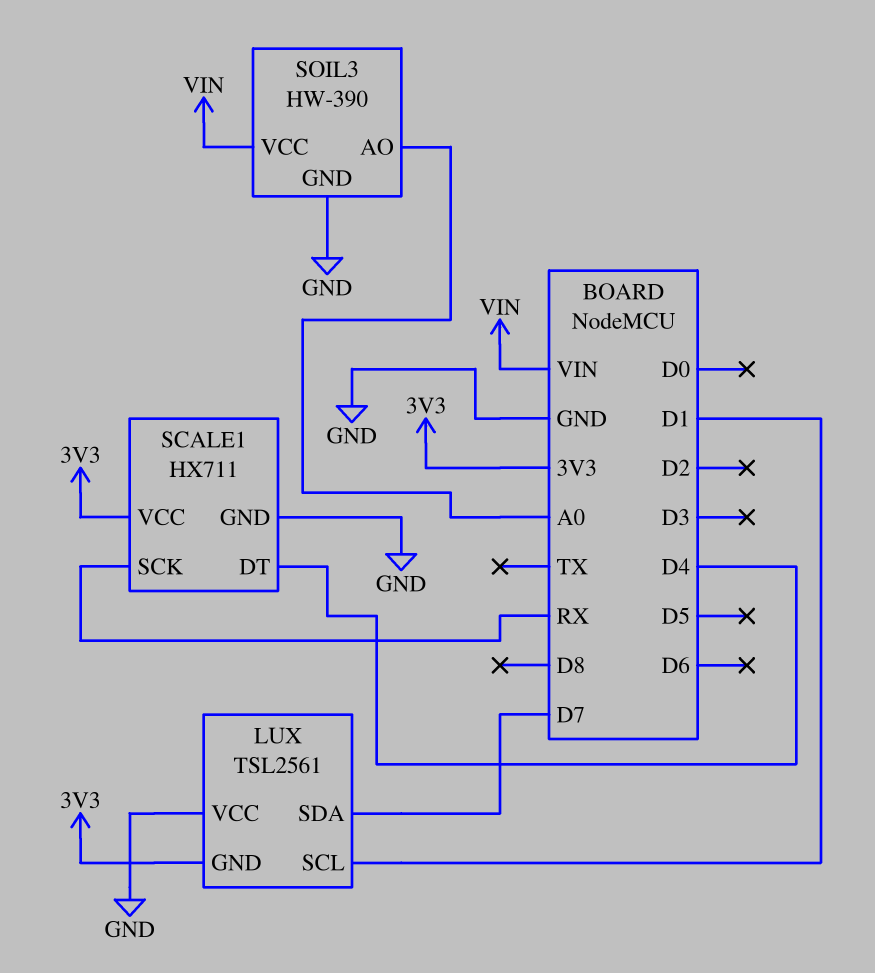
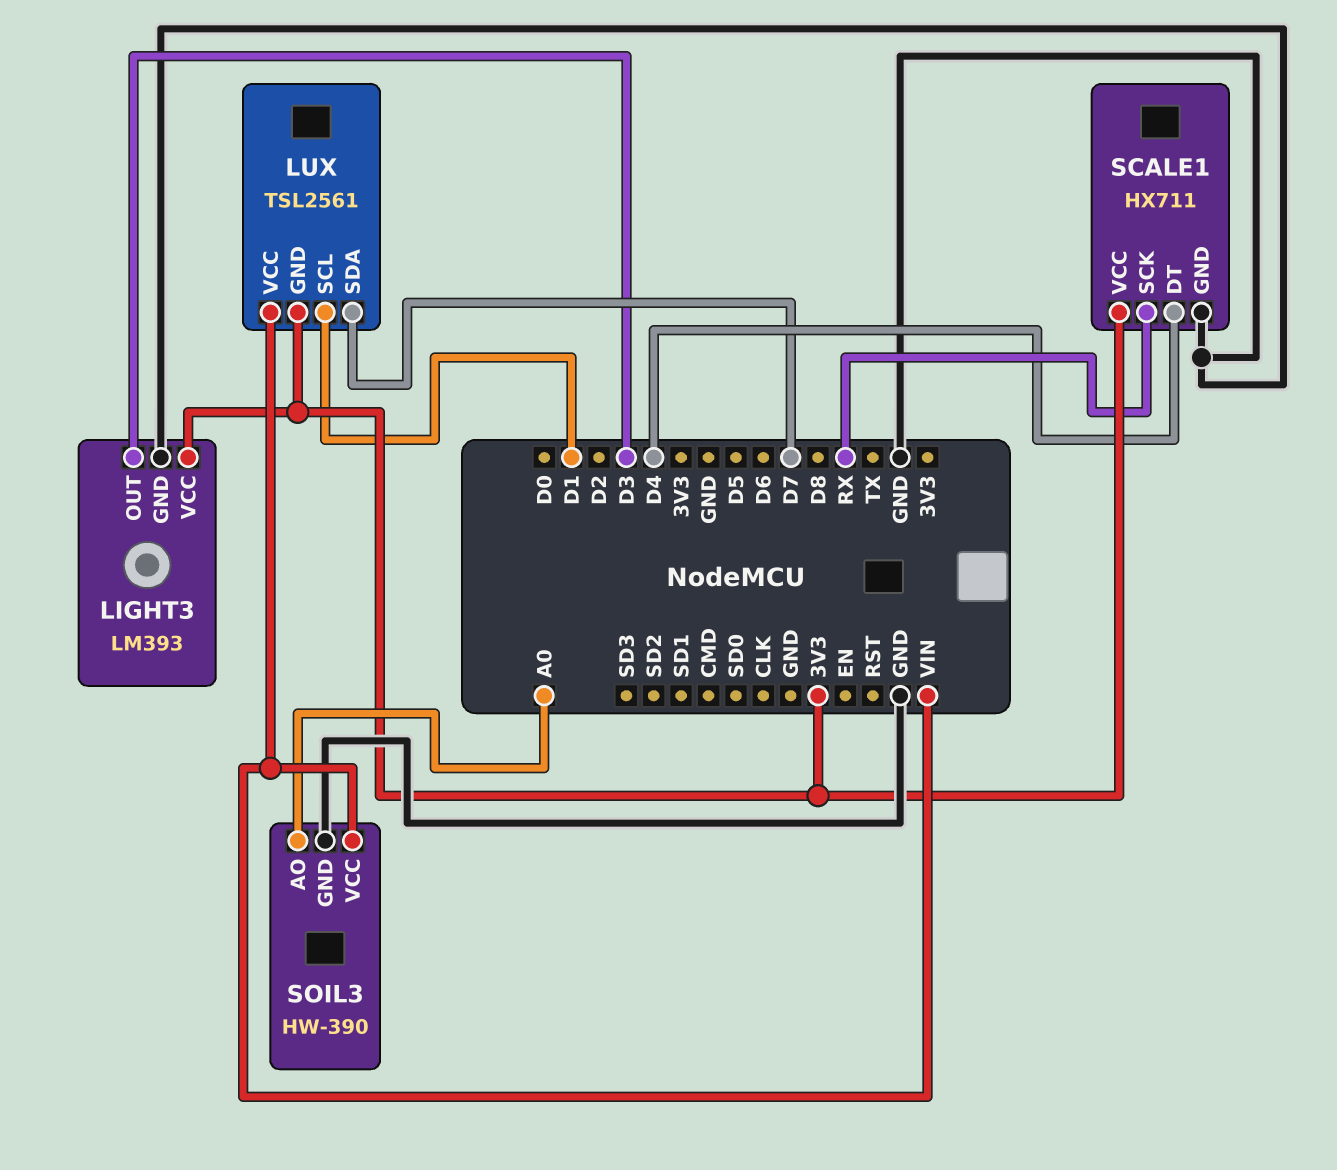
LIGHT3: none -> LM393
LIGHT3 pin GND: none -> GND
LIGHT3 pin OUT: none -> D3
LIGHT3 pin VCC: none -> 3V3
LUX pin VCC: GND -> VIN

